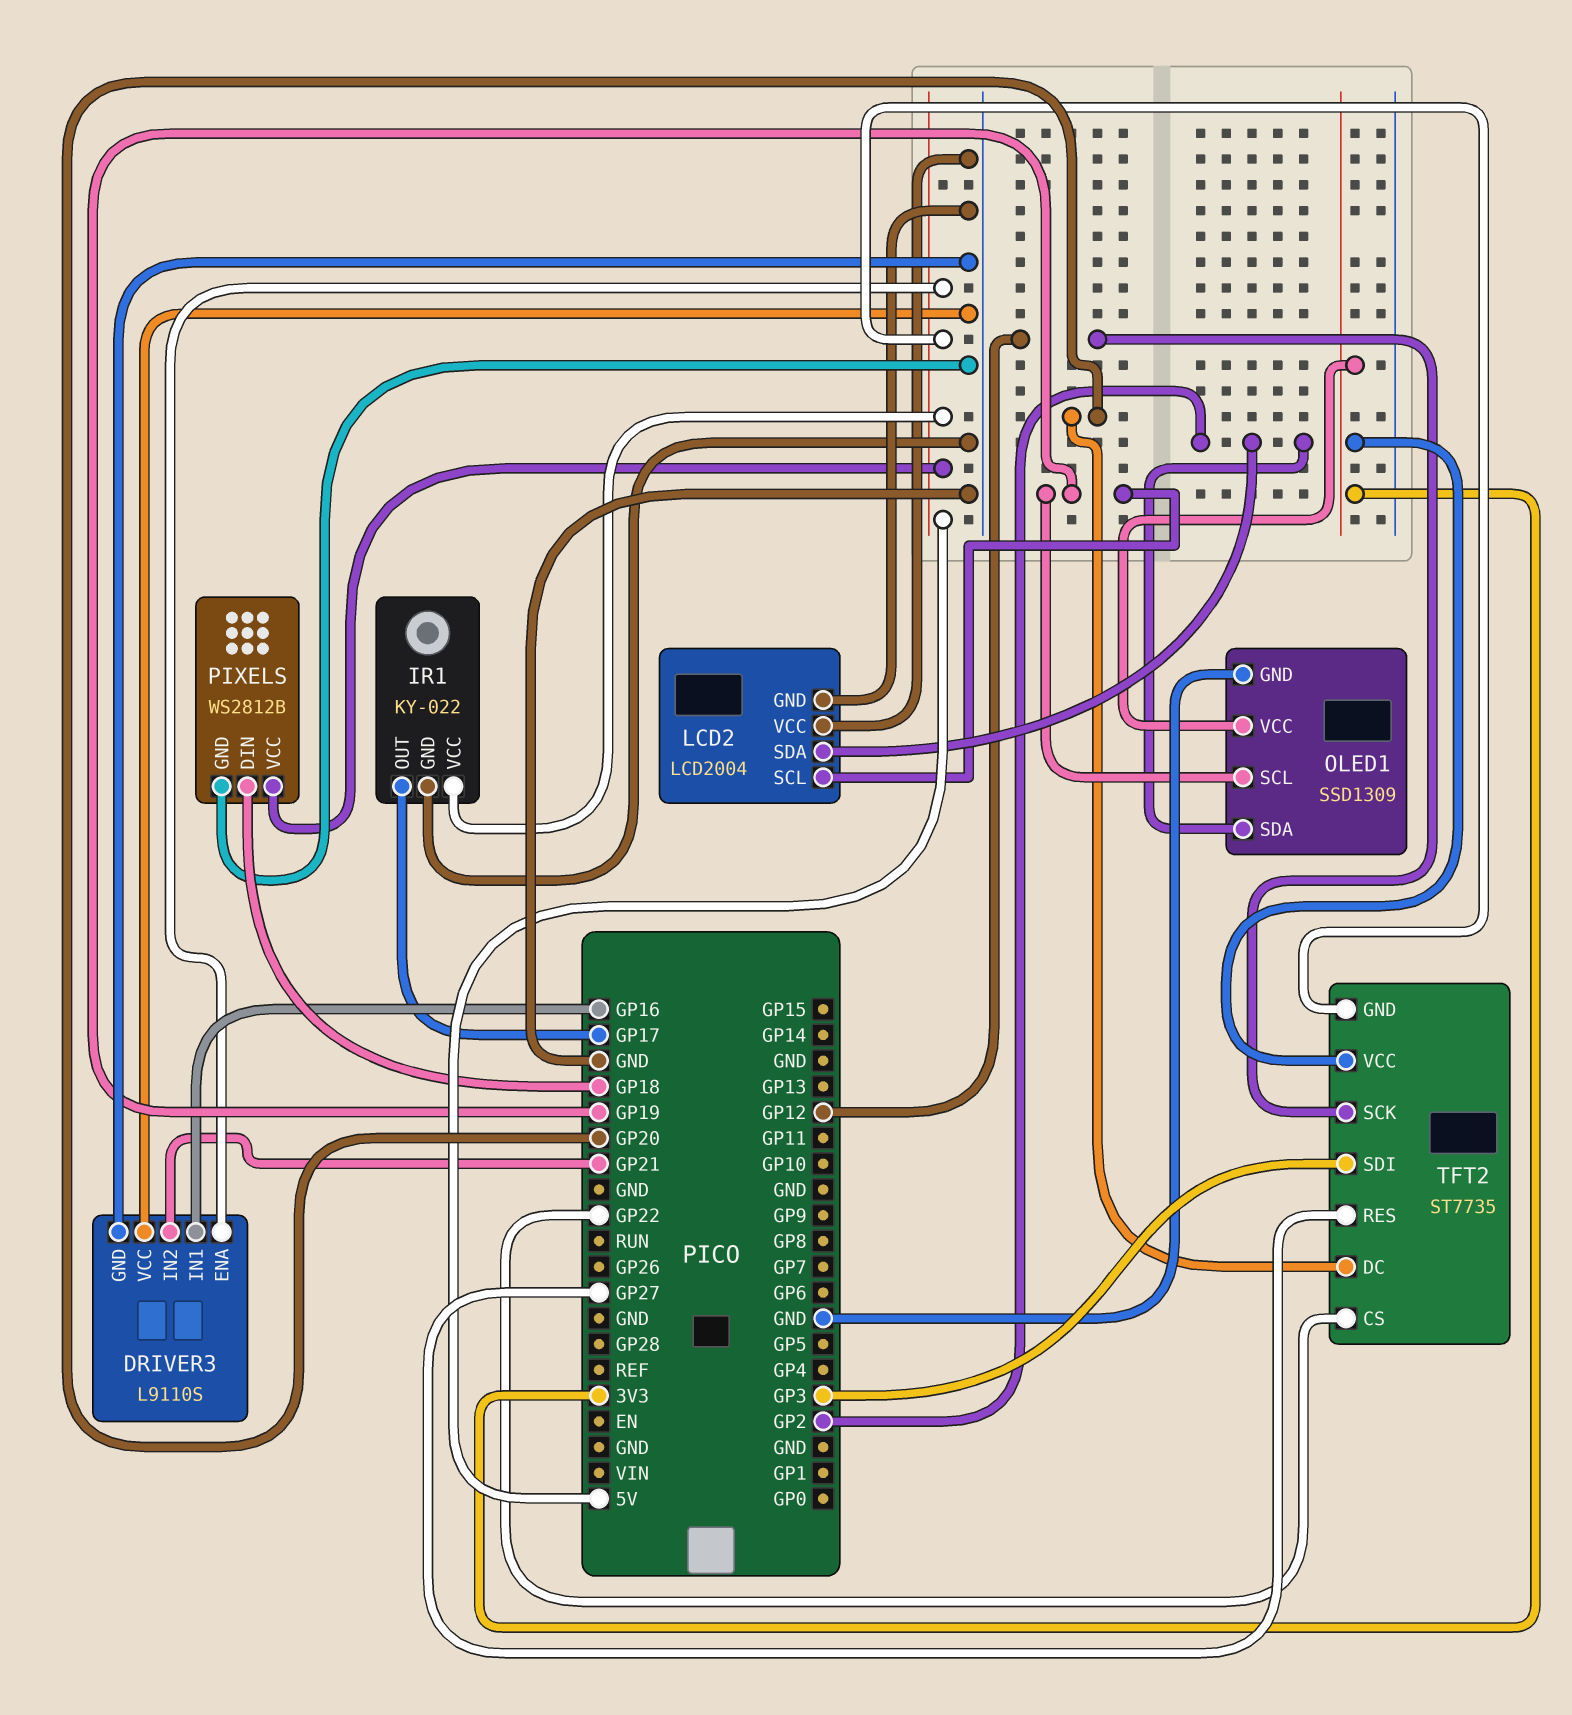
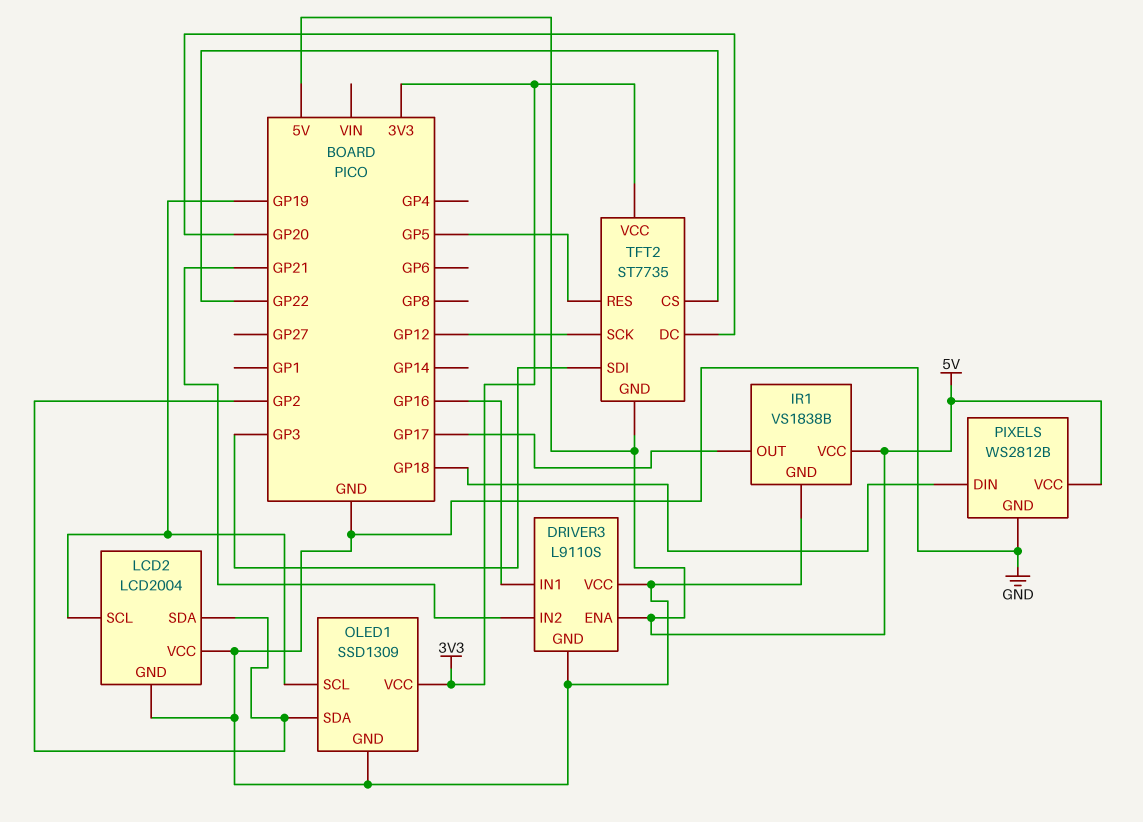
IR1: KY-022 -> VS1838B
TFT2 pin RES: GP27 -> GP5

